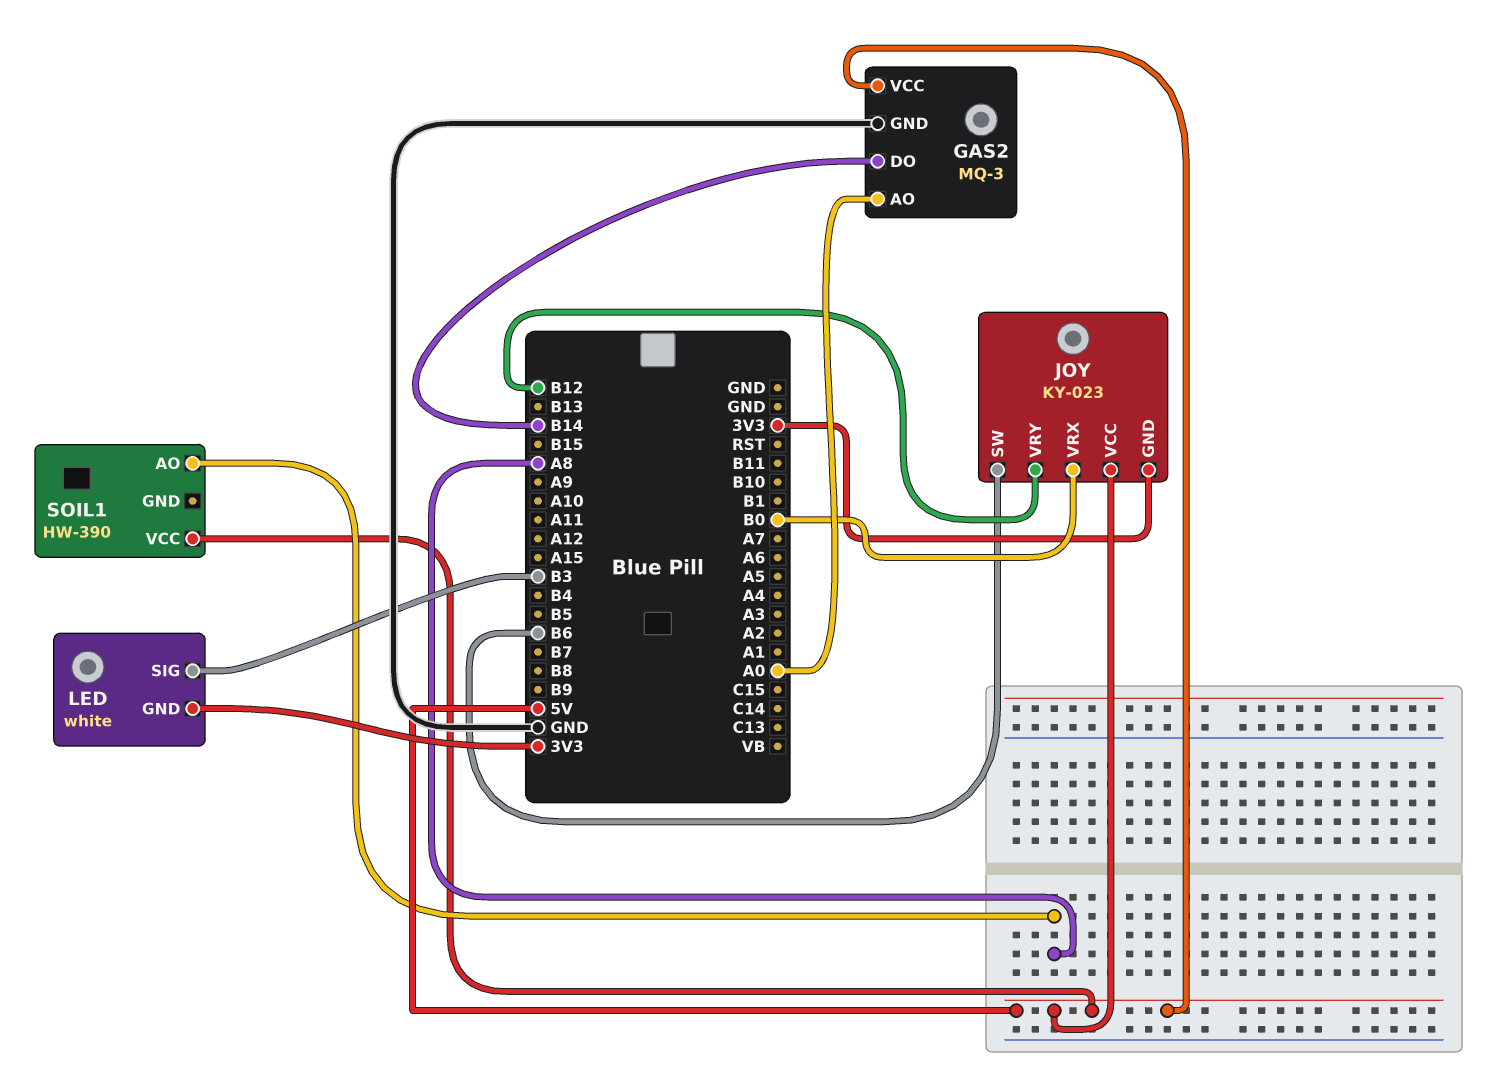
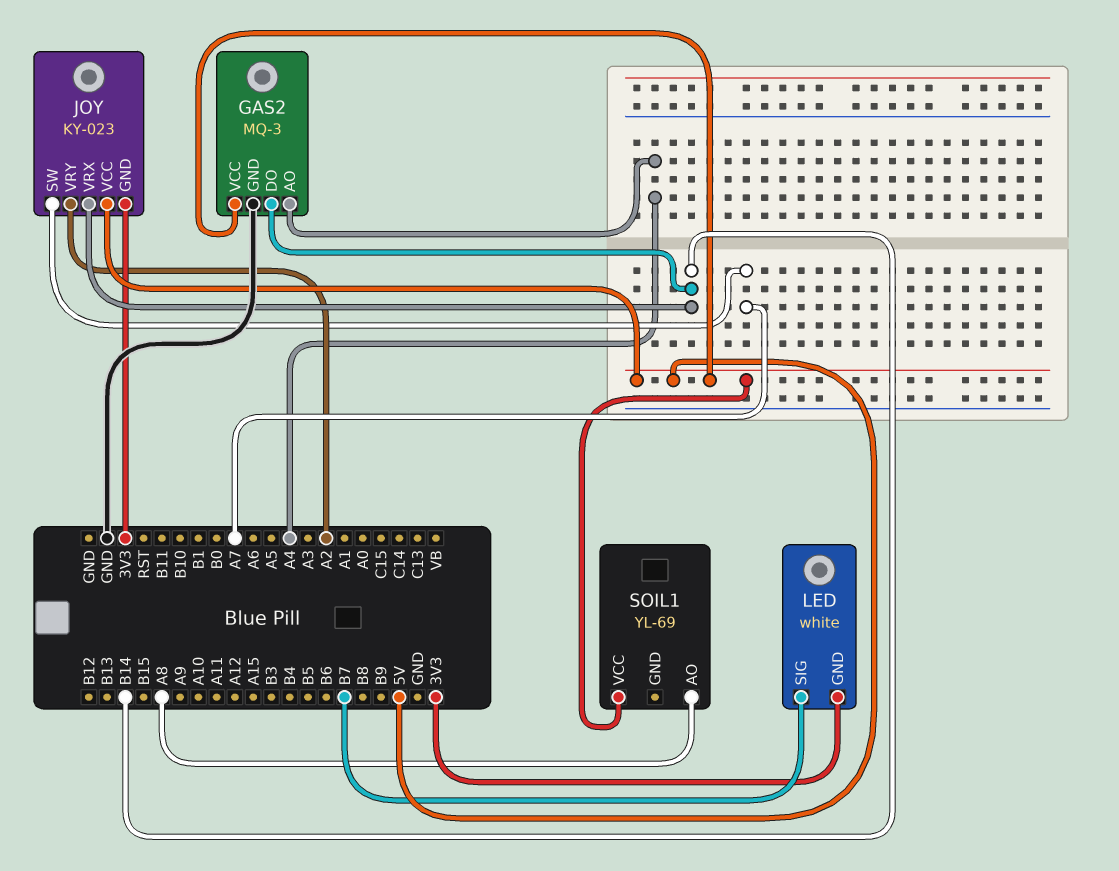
GAS2 pin AO: A0 -> A4
JOY pin SW: B6 -> A7
JOY pin VRX: B0 -> B14
JOY pin VRY: B12 -> A2
LED pin SIG: B3 -> B7
SOIL1: HW-390 -> YL-69

